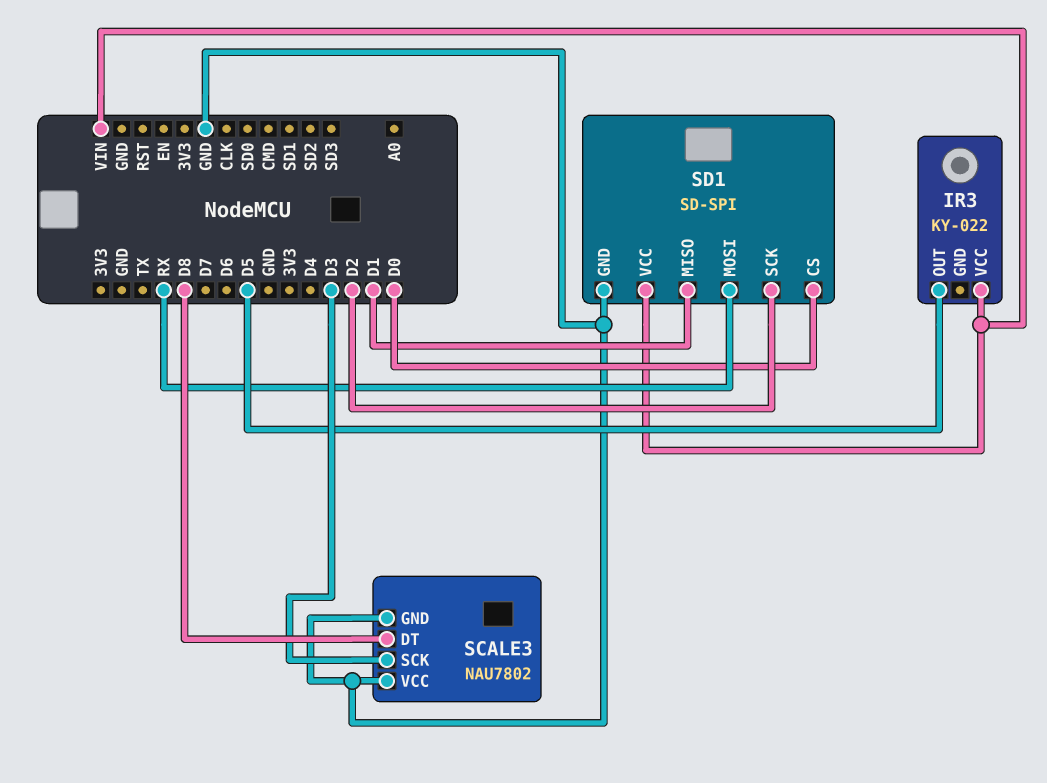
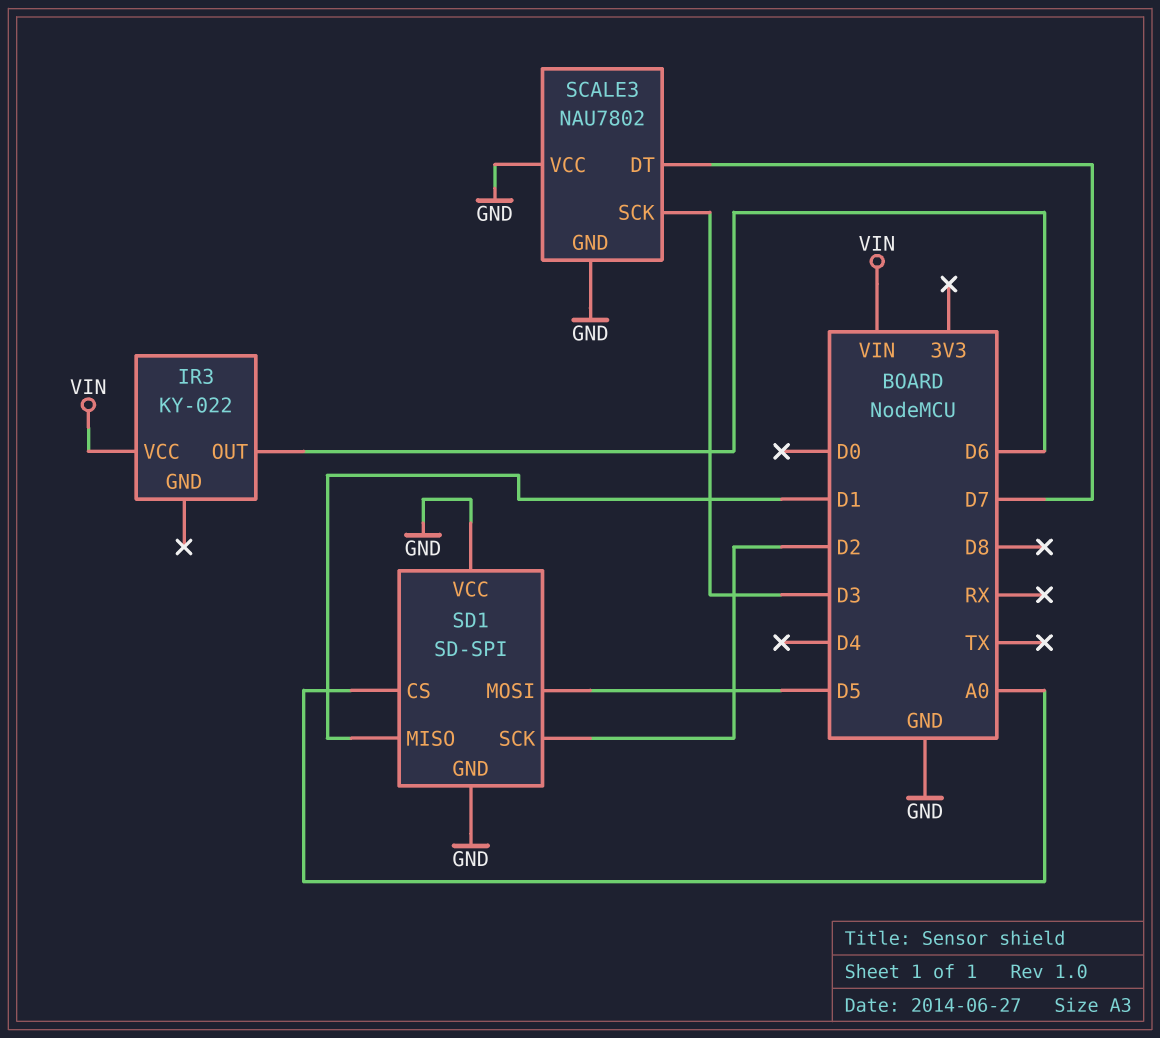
IR3 pin OUT: D5 -> D6
SCALE3 pin DT: D8 -> D7
SD1 pin CS: D0 -> A0
SD1 pin MOSI: RX -> D5
SD1 pin VCC: VIN -> GND

